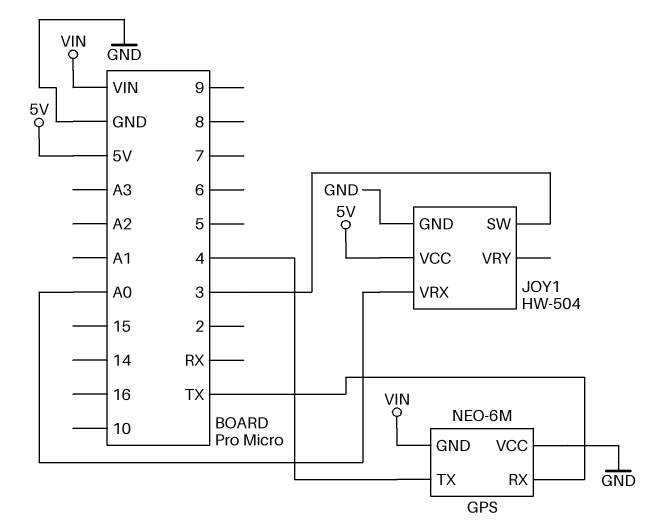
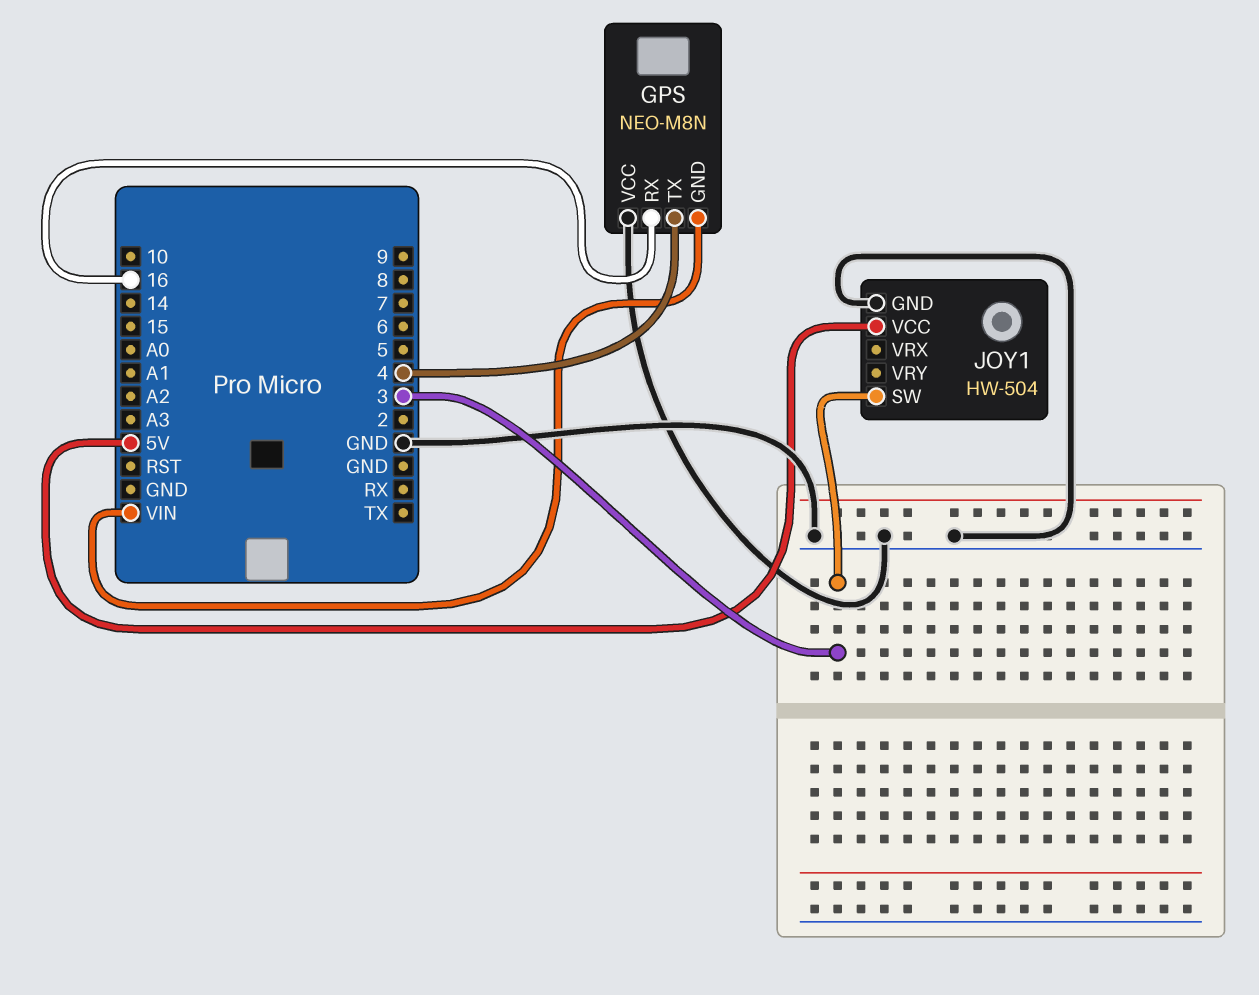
GPS: NEO-6M -> NEO-M8N
GPS pin RX: TX -> 16
JOY1 pin VRX: A0 -> none

